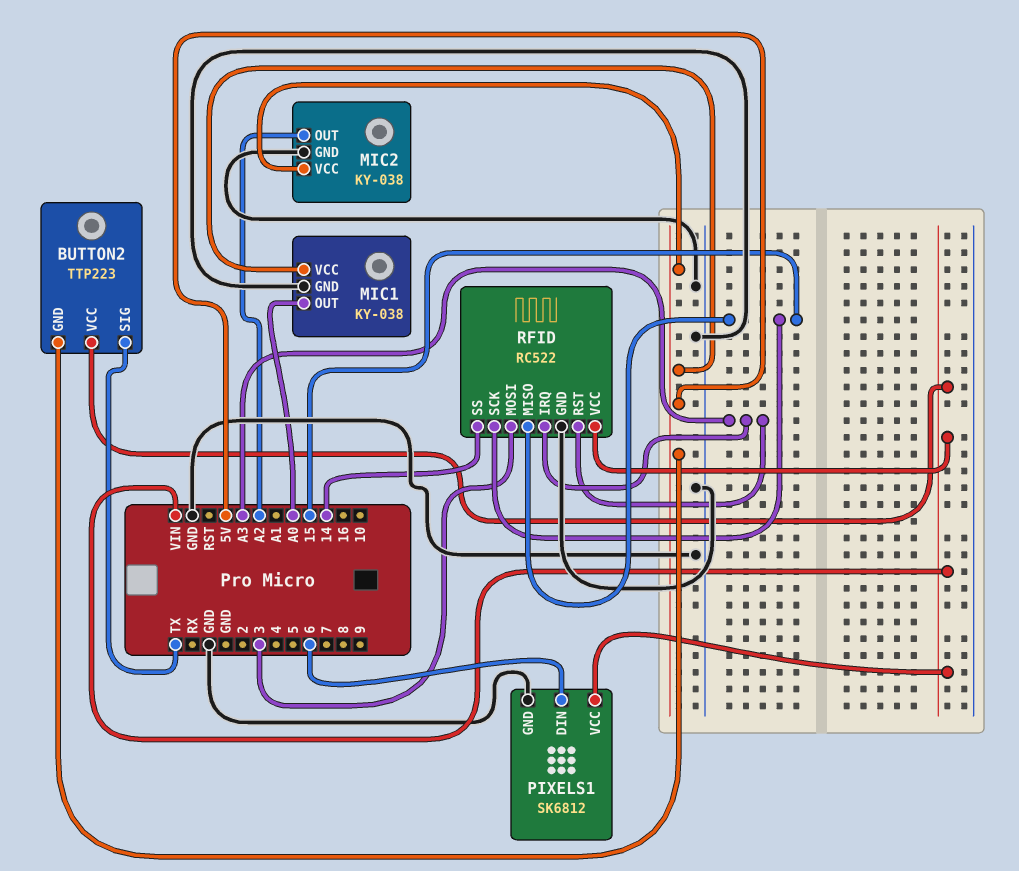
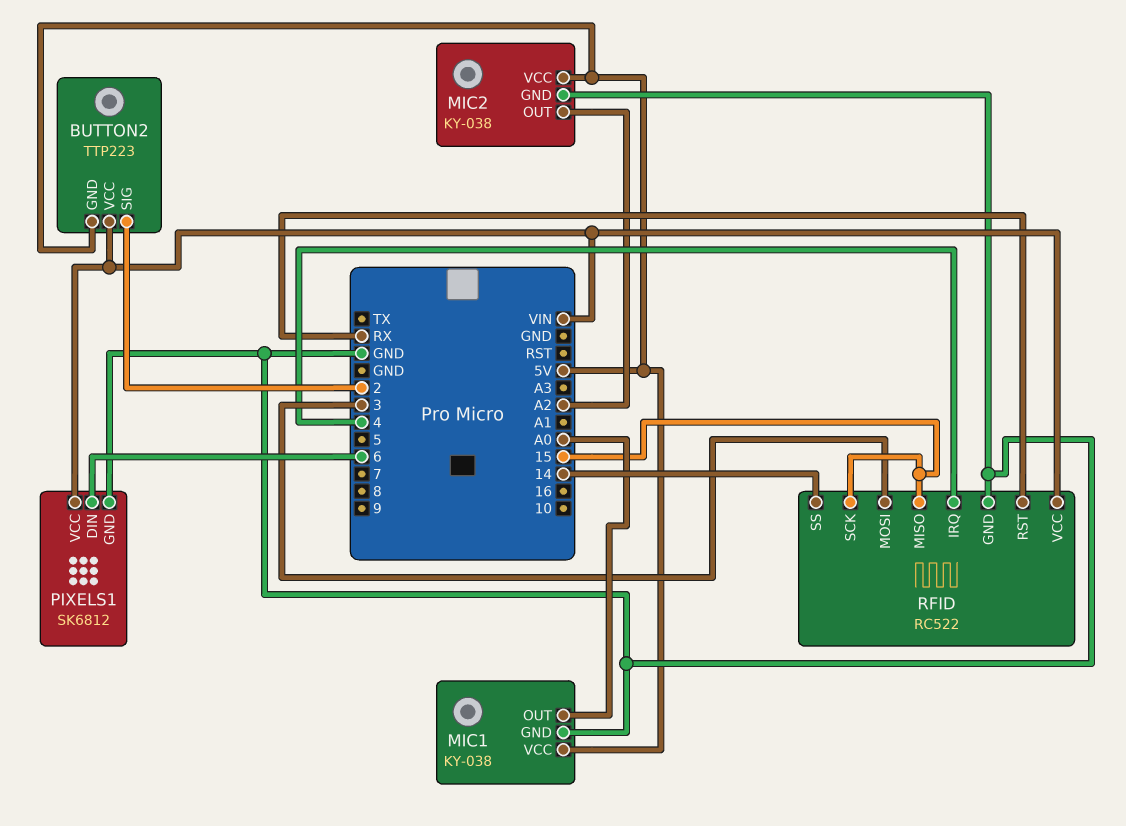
BUTTON2 pin SIG: TX -> 2
RFID pin IRQ: A3 -> 4
RFID pin RST: A3 -> RX

